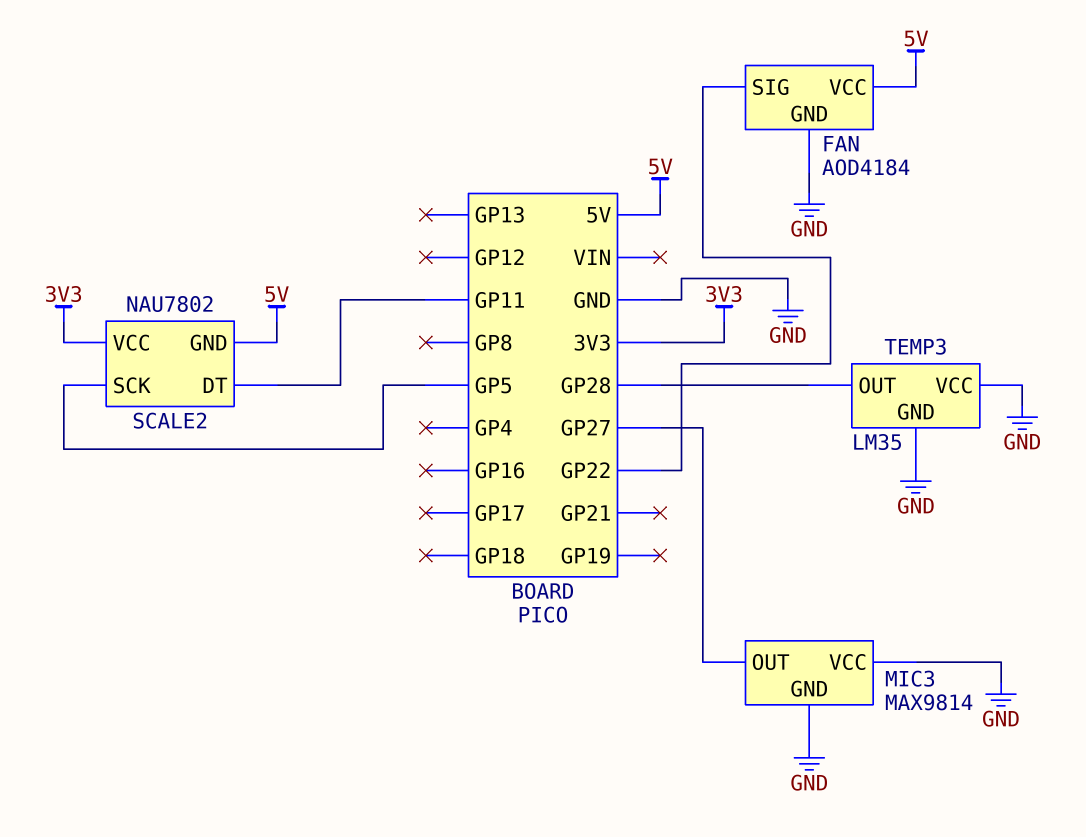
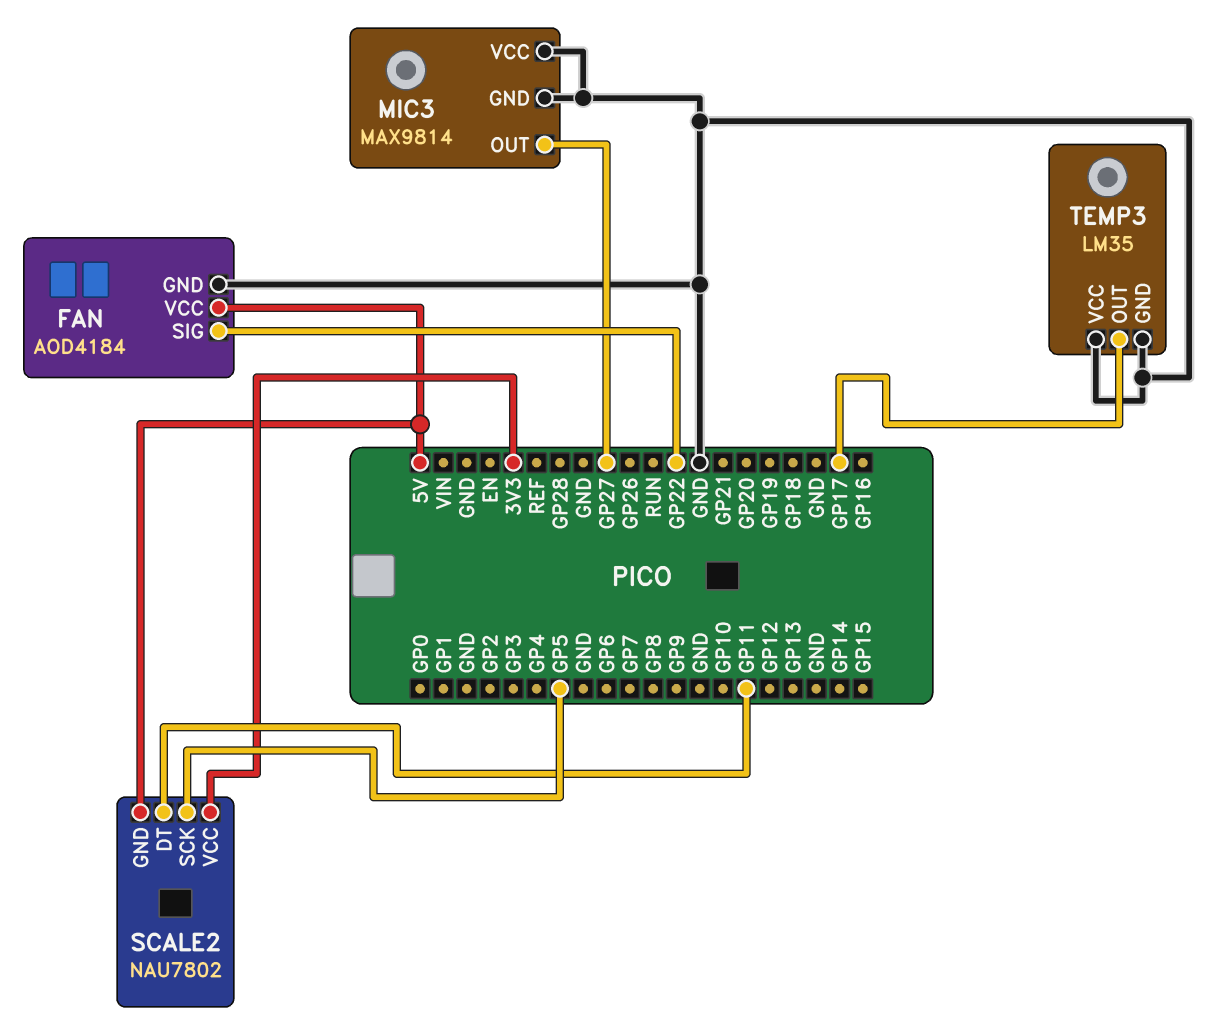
TEMP3 pin OUT: GP28 -> GP17

